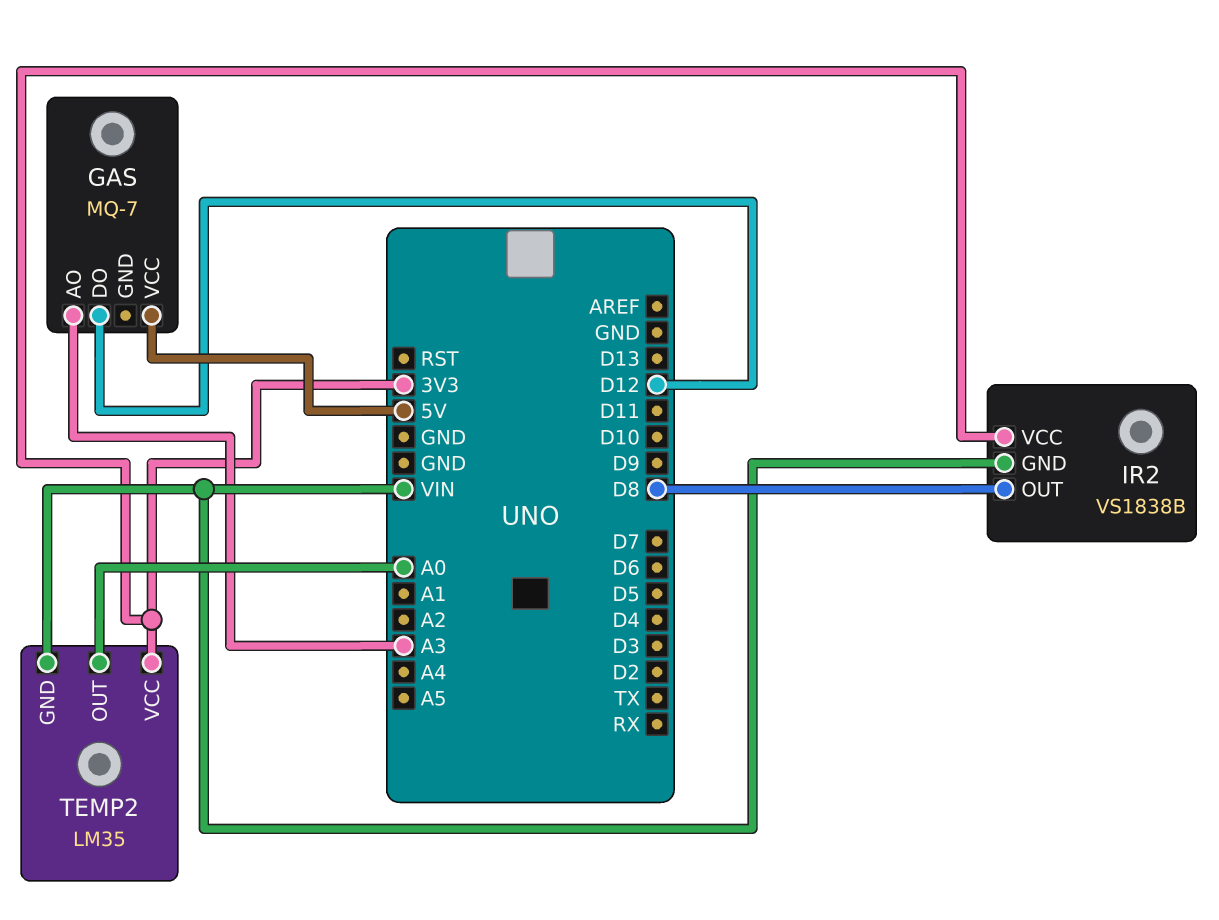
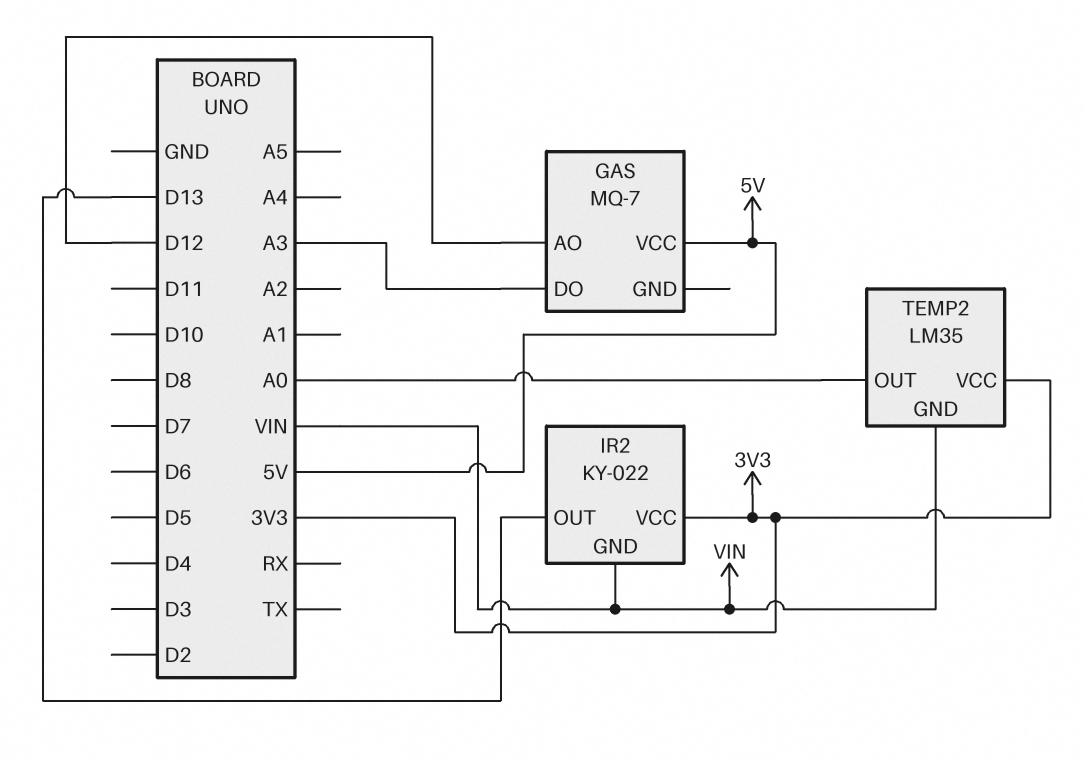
GAS pin AO: A3 -> D12
GAS pin DO: D12 -> A3
IR2: VS1838B -> KY-022
IR2 pin OUT: D8 -> D13

